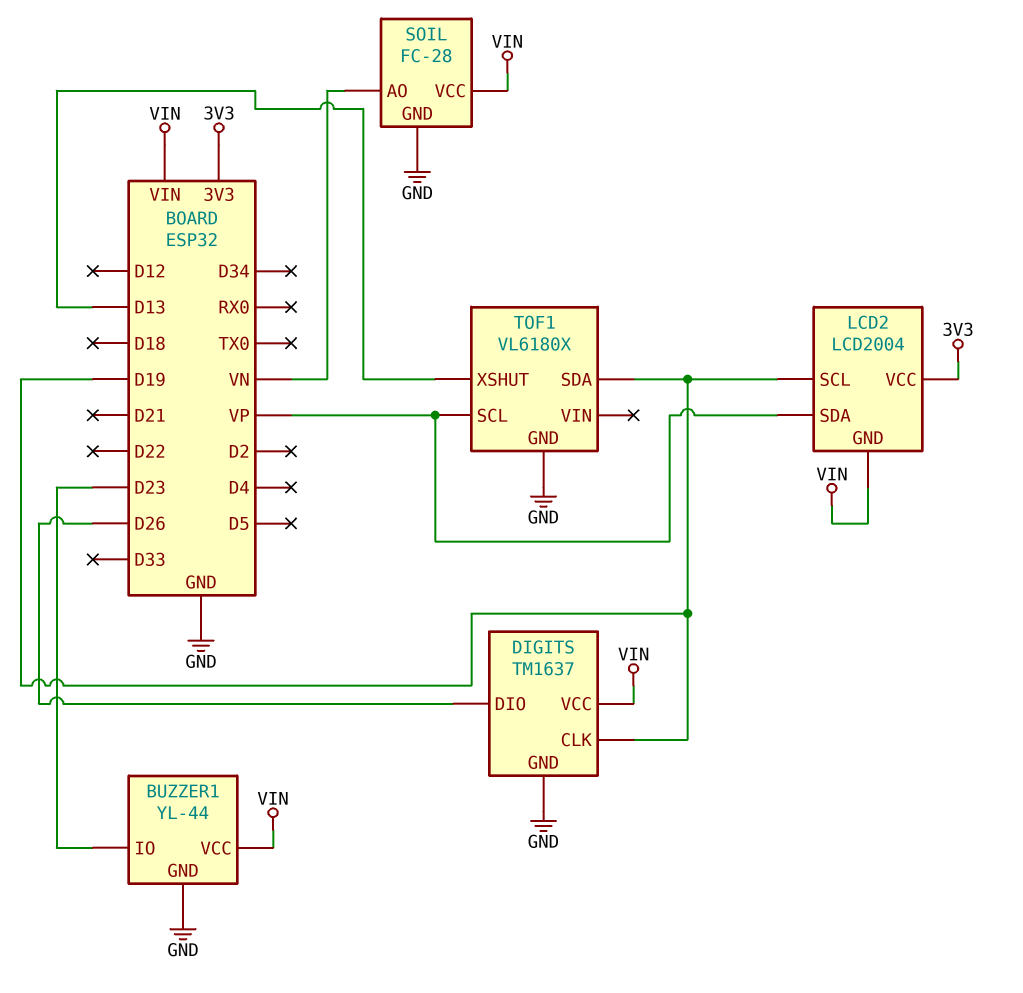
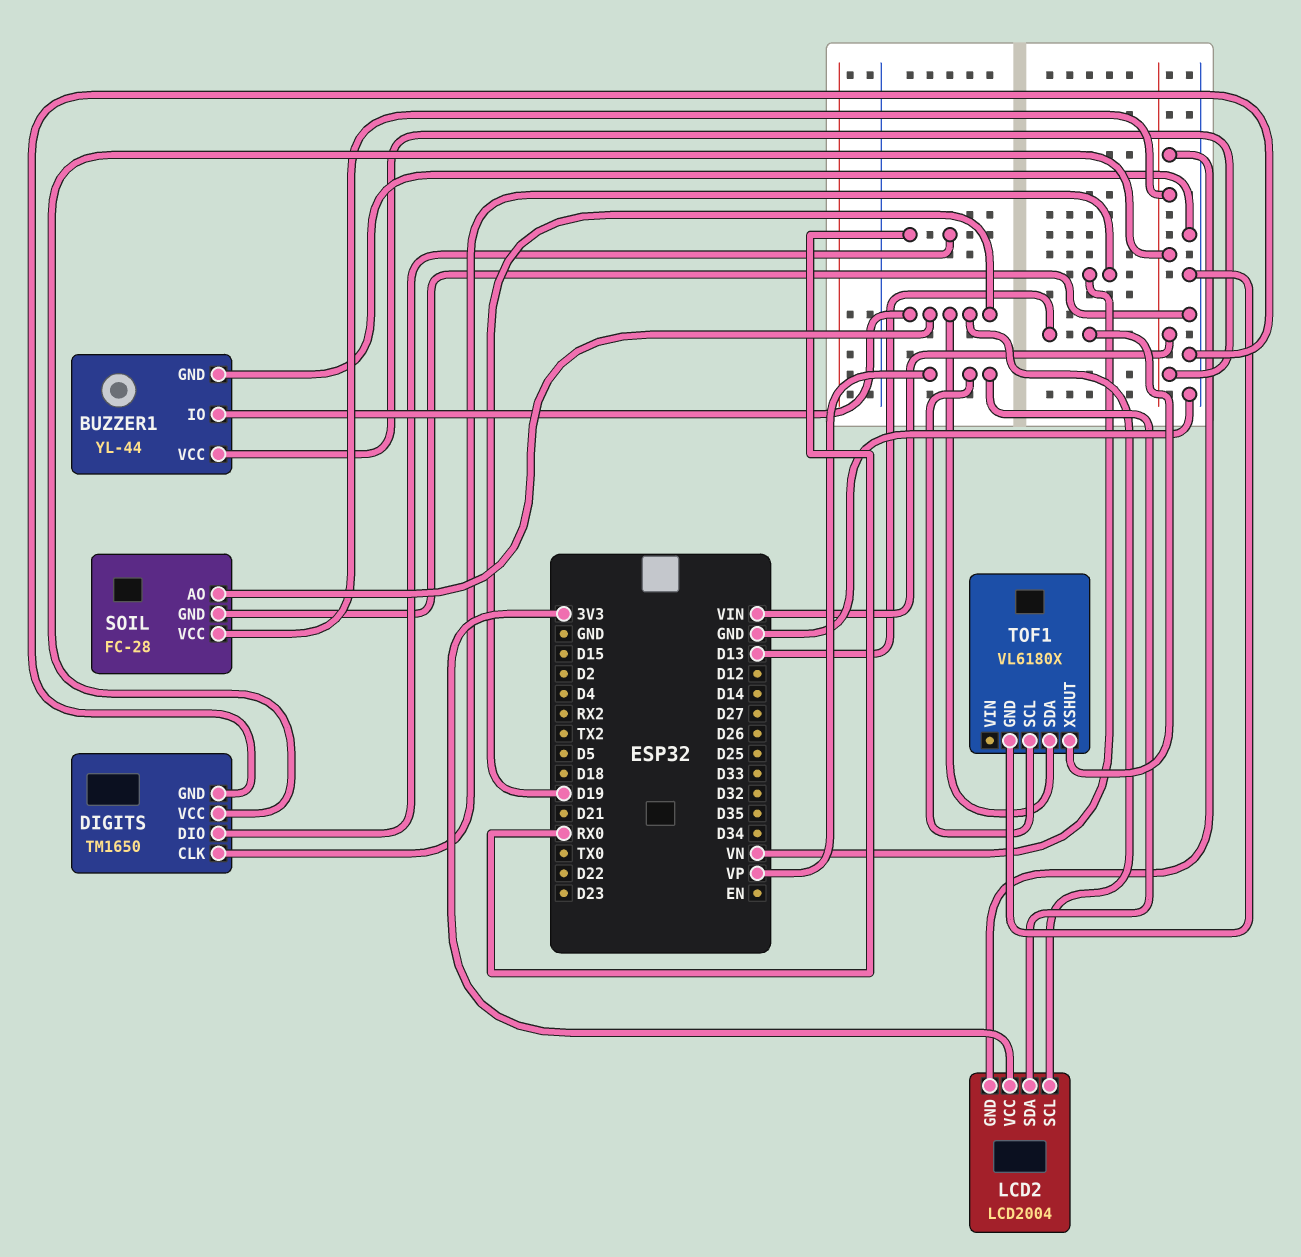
BUZZER1 pin IO: D23 -> D19
DIGITS: TM1637 -> TM1650
DIGITS pin CLK: D19 -> VN
DIGITS pin DIO: D26 -> RX0
SOIL pin AO: VN -> D19

